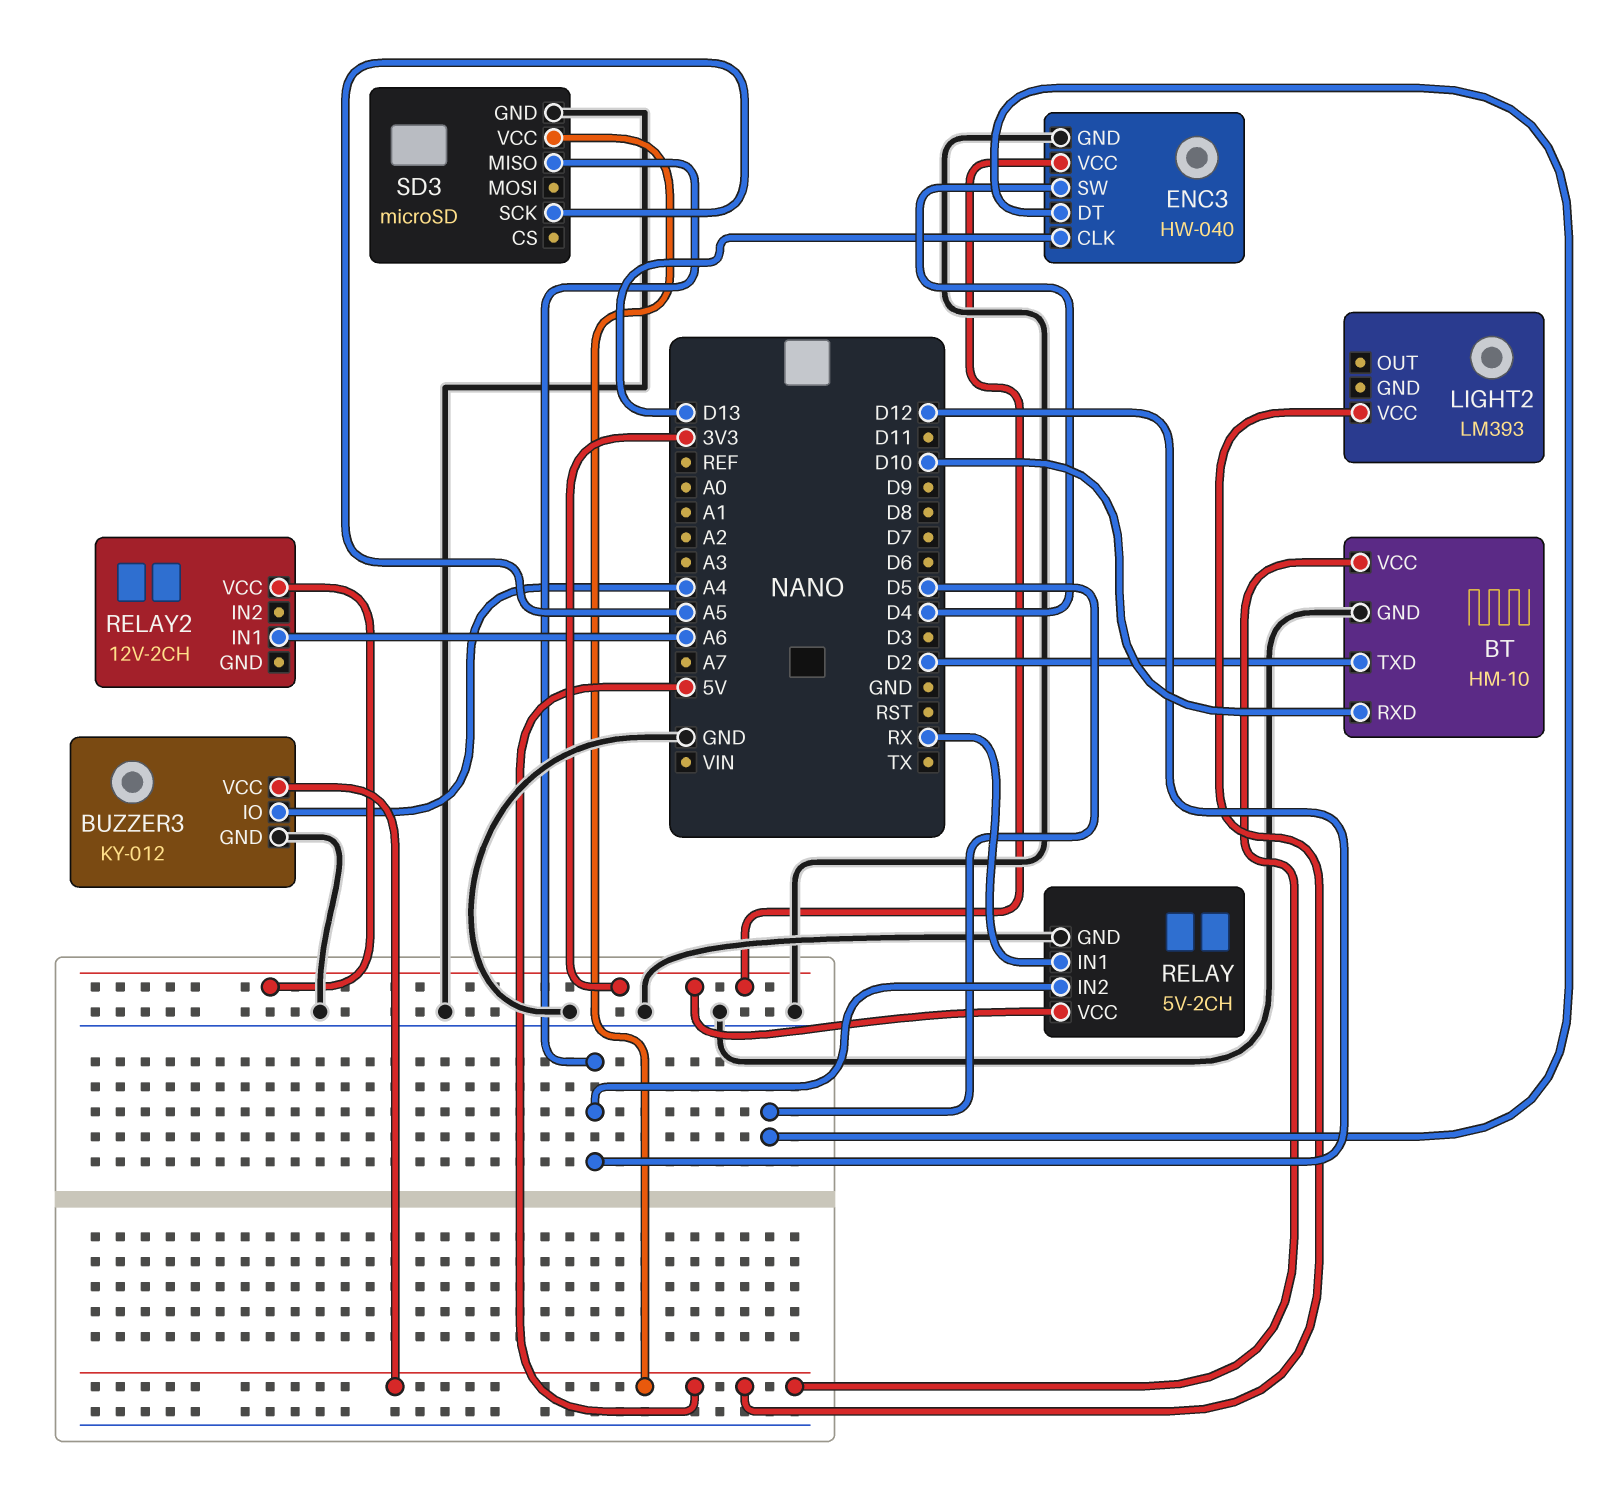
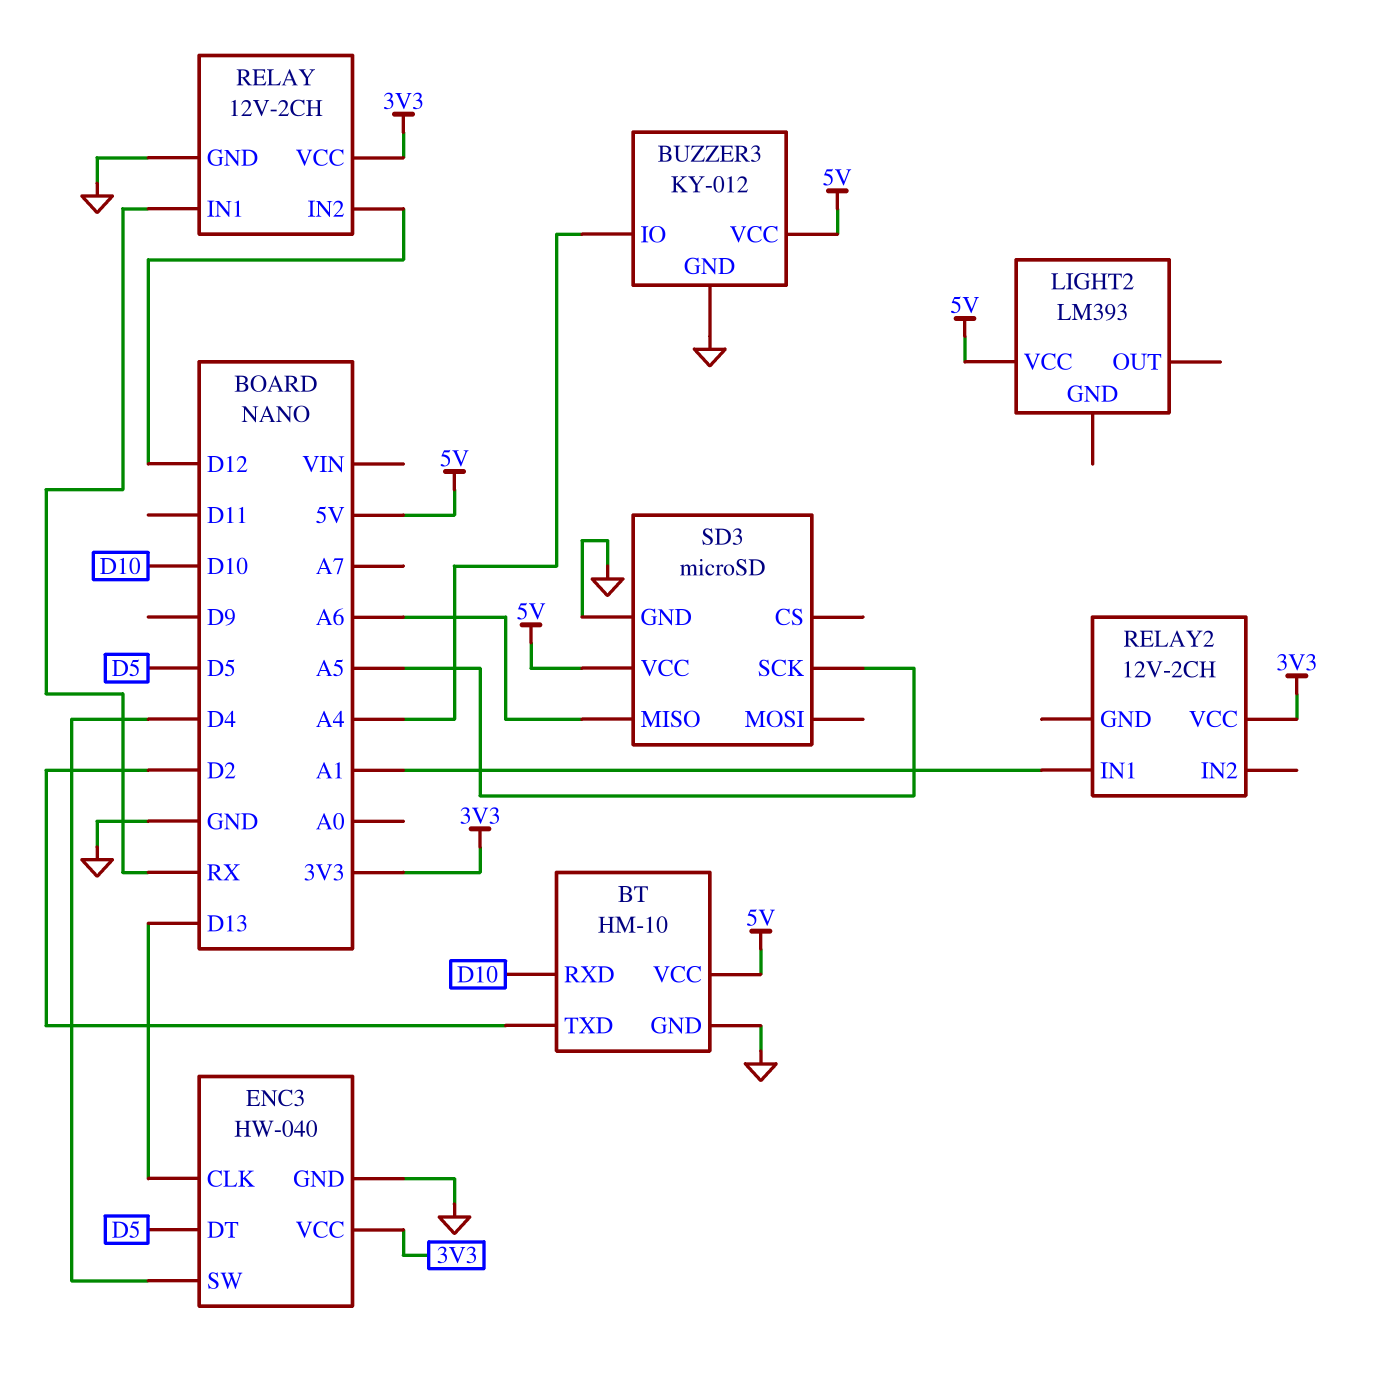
RELAY: 5V-2CH -> 12V-2CH
RELAY2 pin IN1: A6 -> A1
SD3 pin MISO: D12 -> A6

